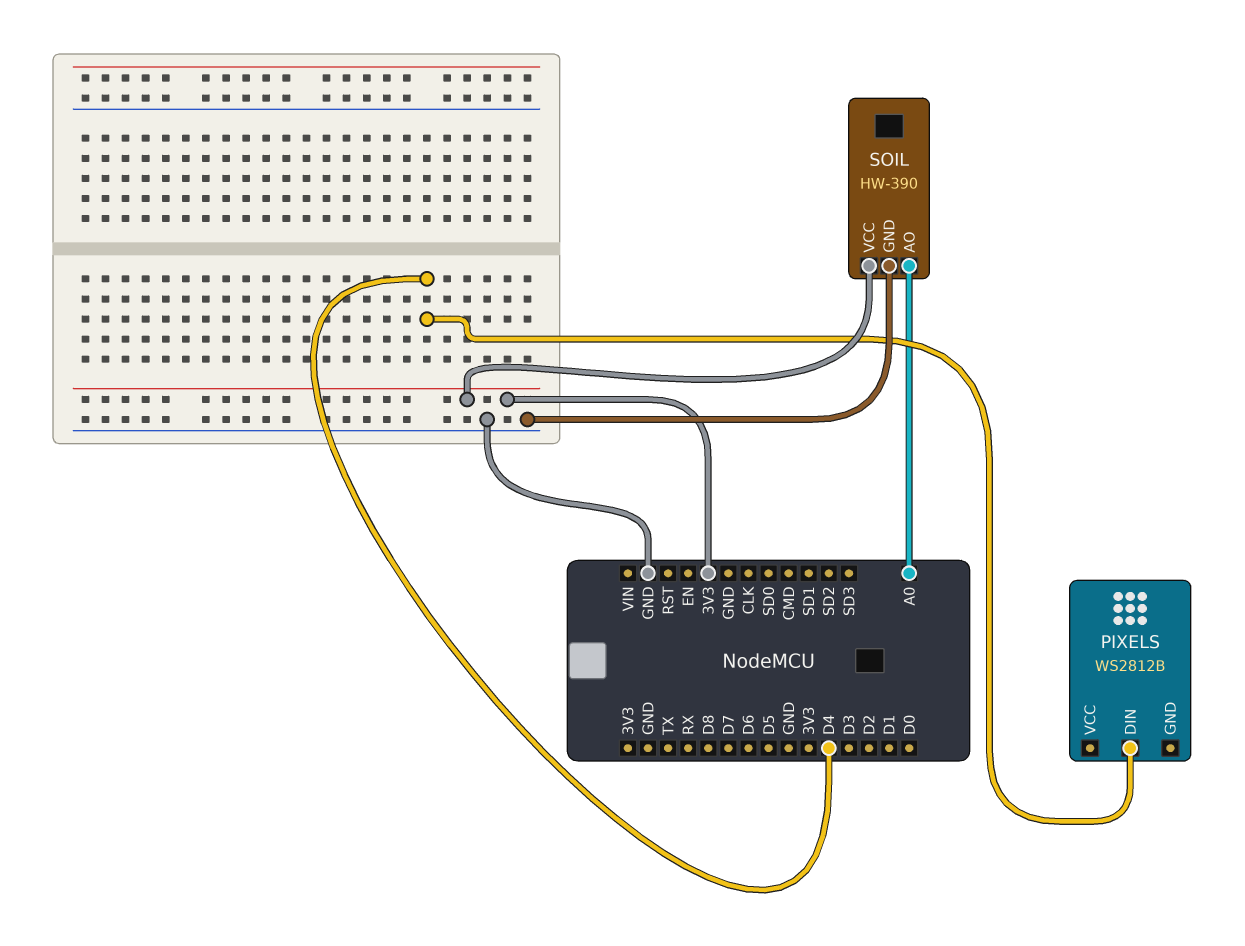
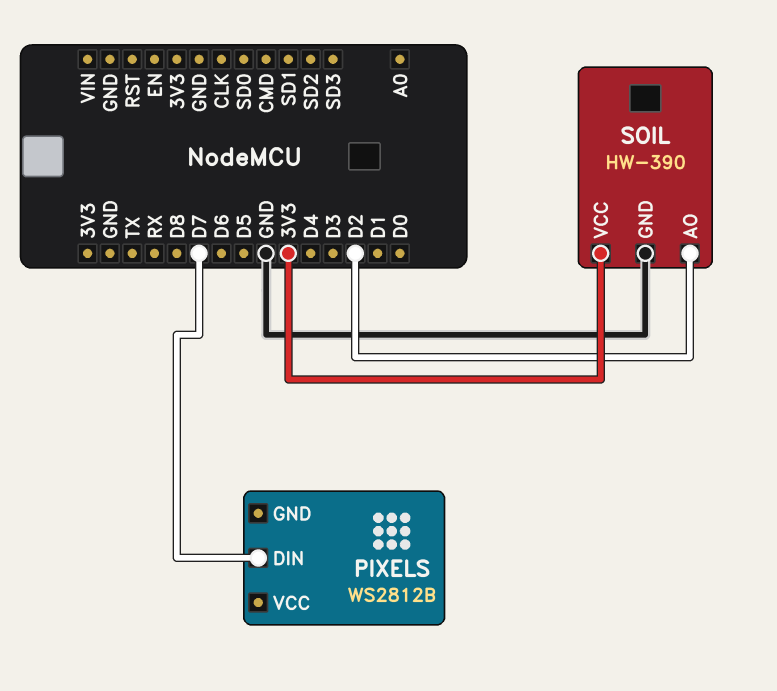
PIXELS pin DIN: D4 -> D7
SOIL pin AO: A0 -> D2

